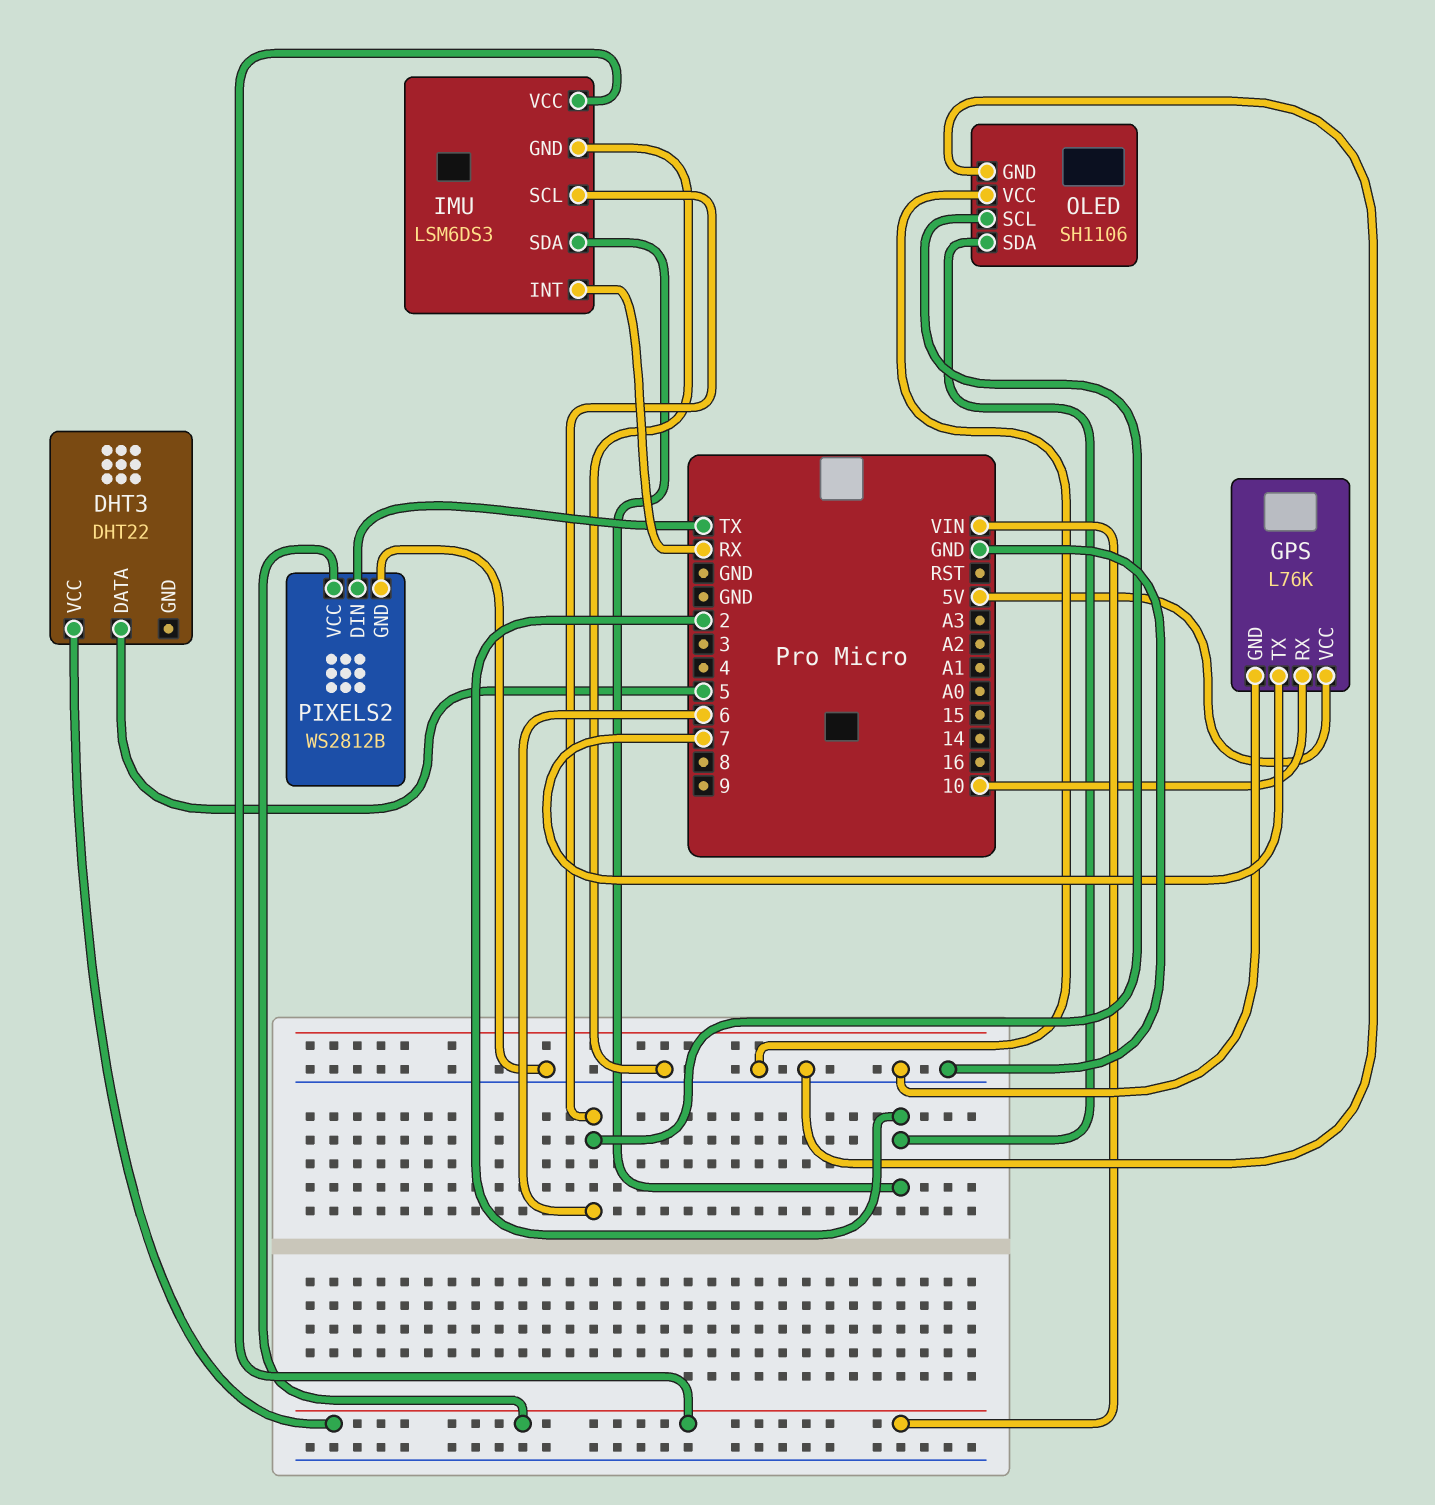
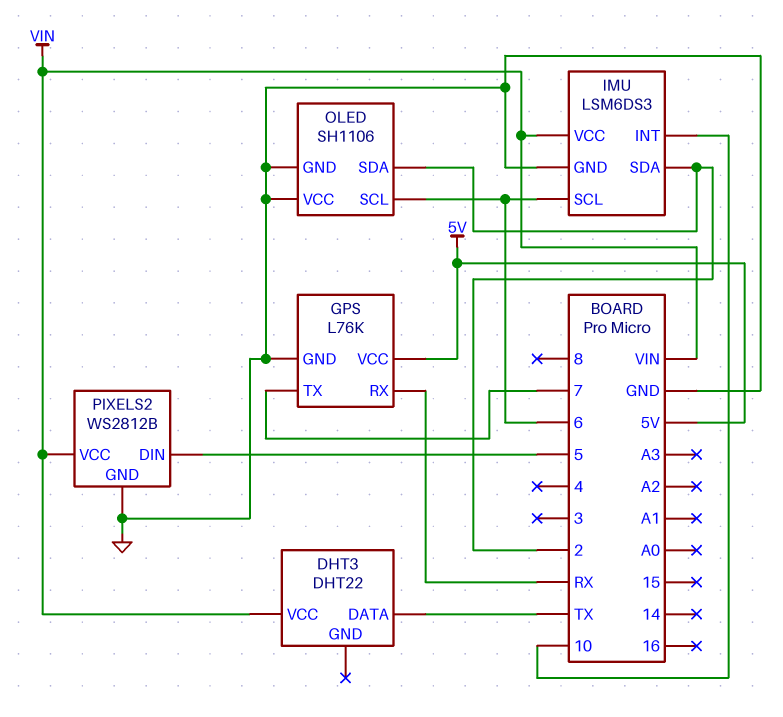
DHT3 pin DATA: 5 -> TX
GPS pin RX: 10 -> RX
IMU pin INT: RX -> 10
PIXELS2 pin DIN: TX -> 5

